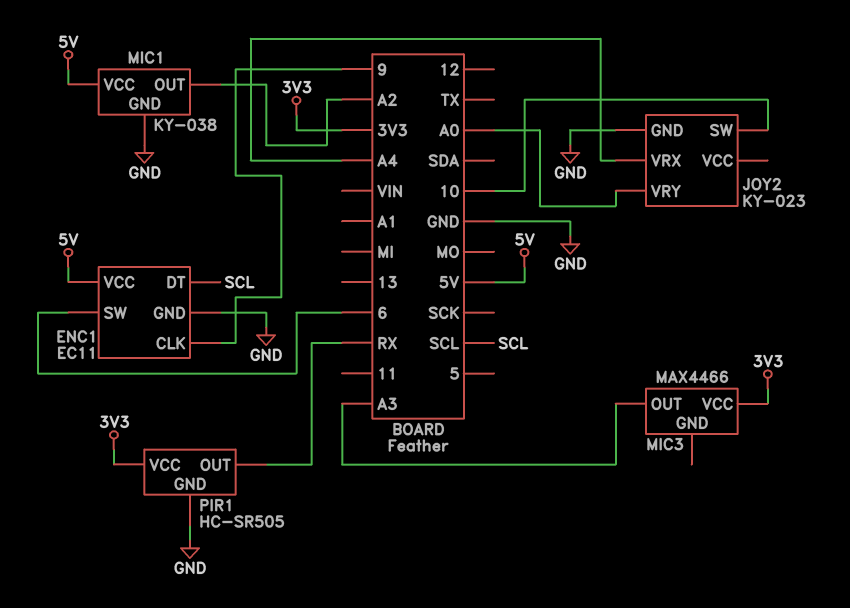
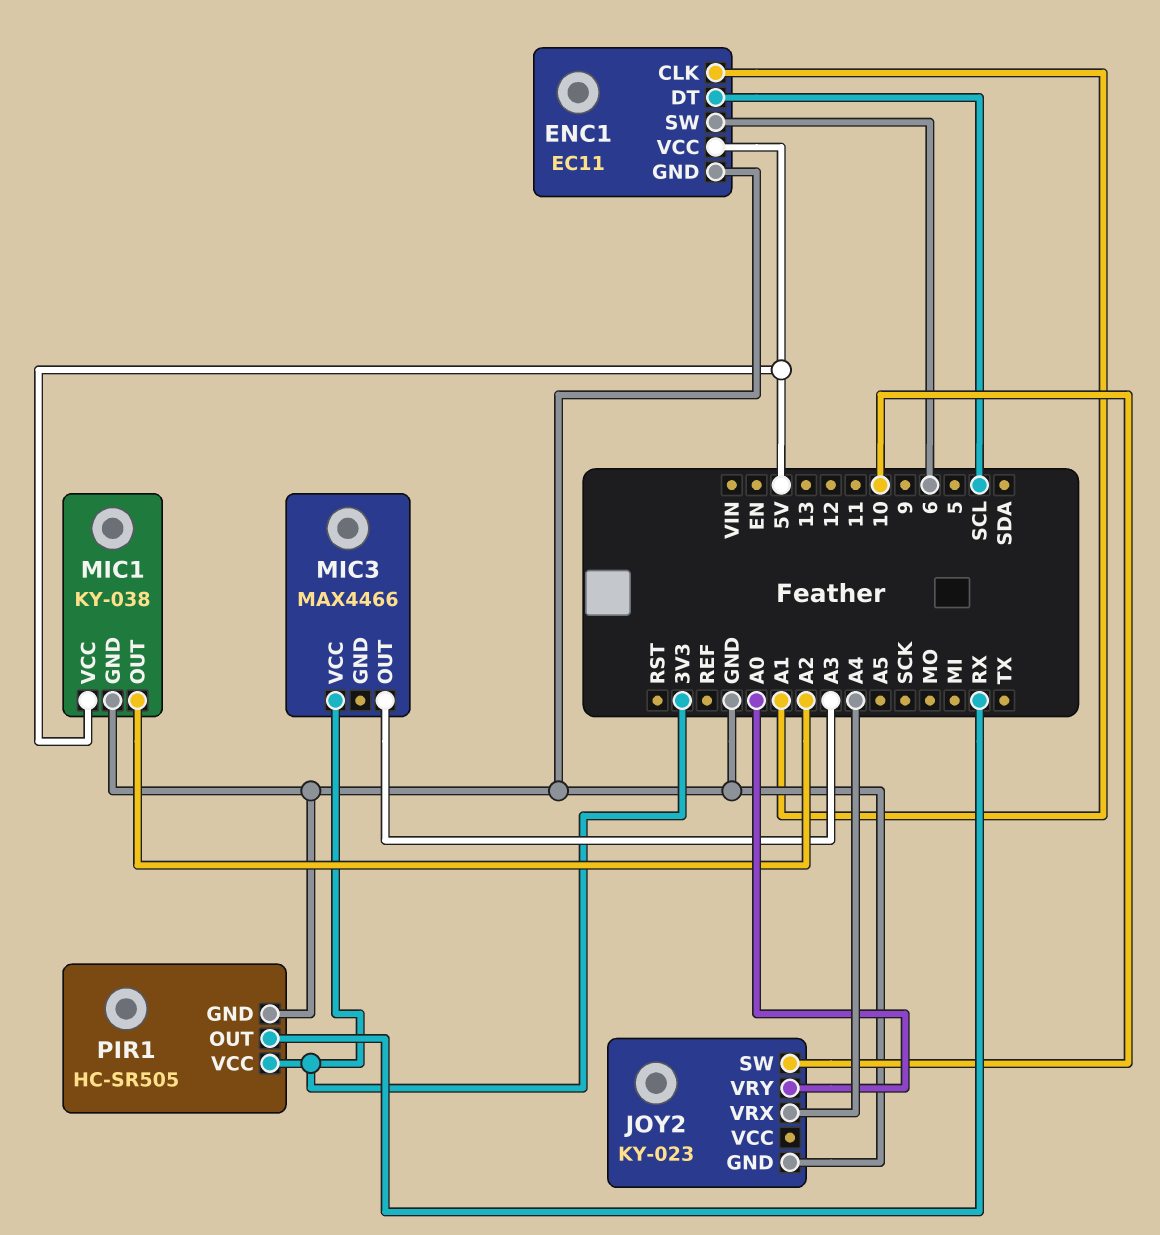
ENC1 pin CLK: 9 -> A1

